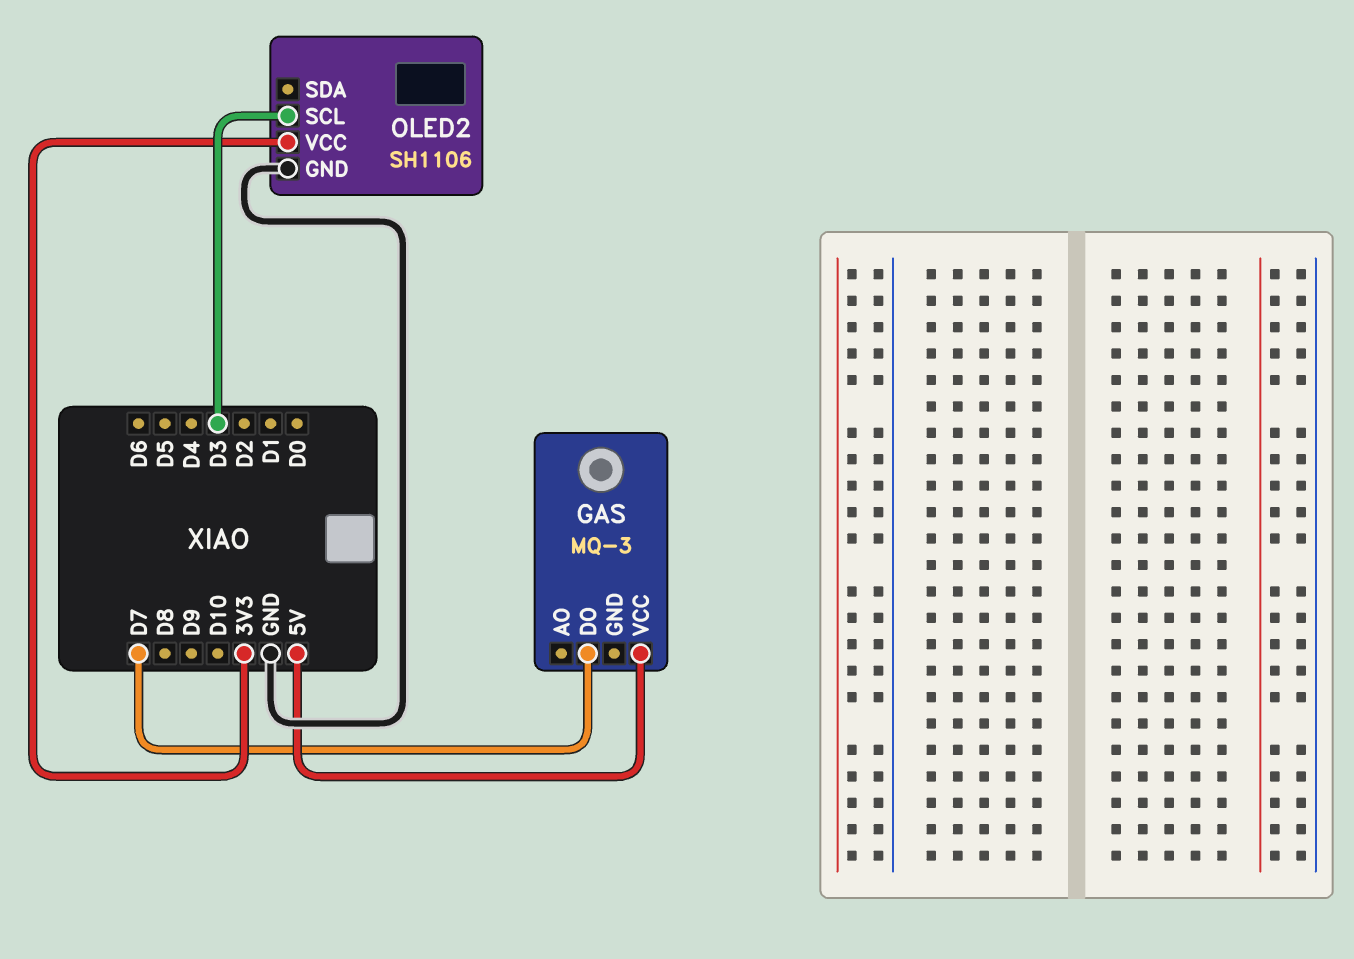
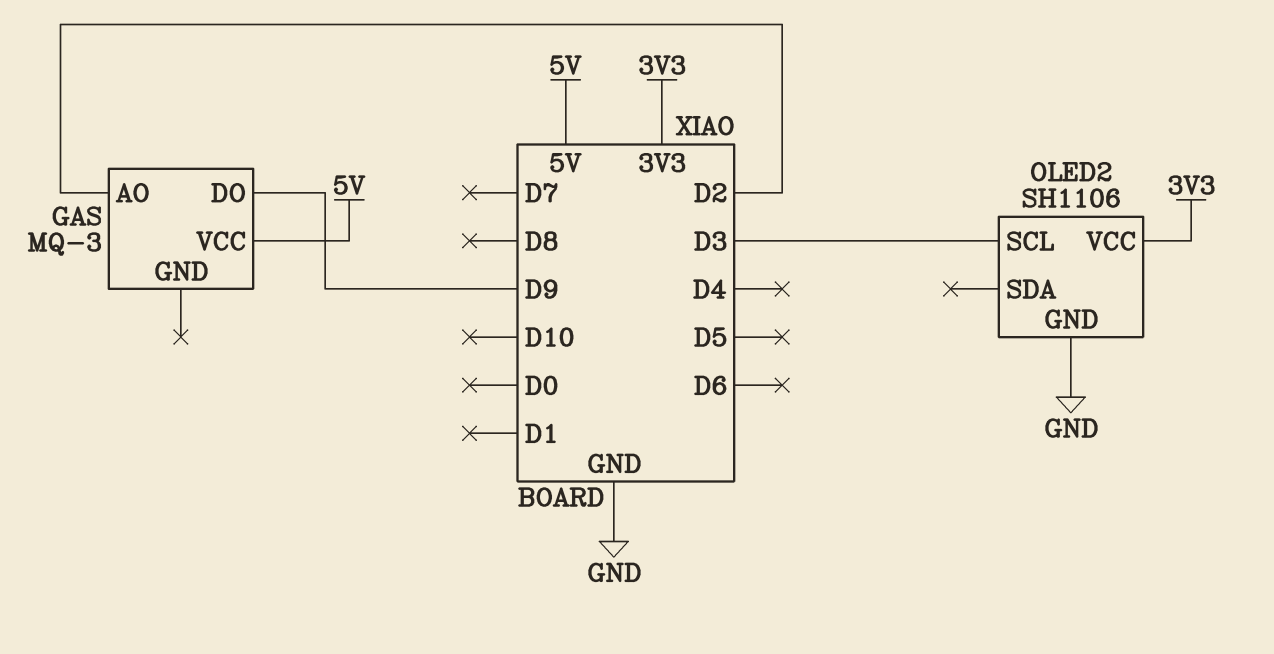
GAS pin AO: none -> D2
GAS pin DO: D7 -> D9

